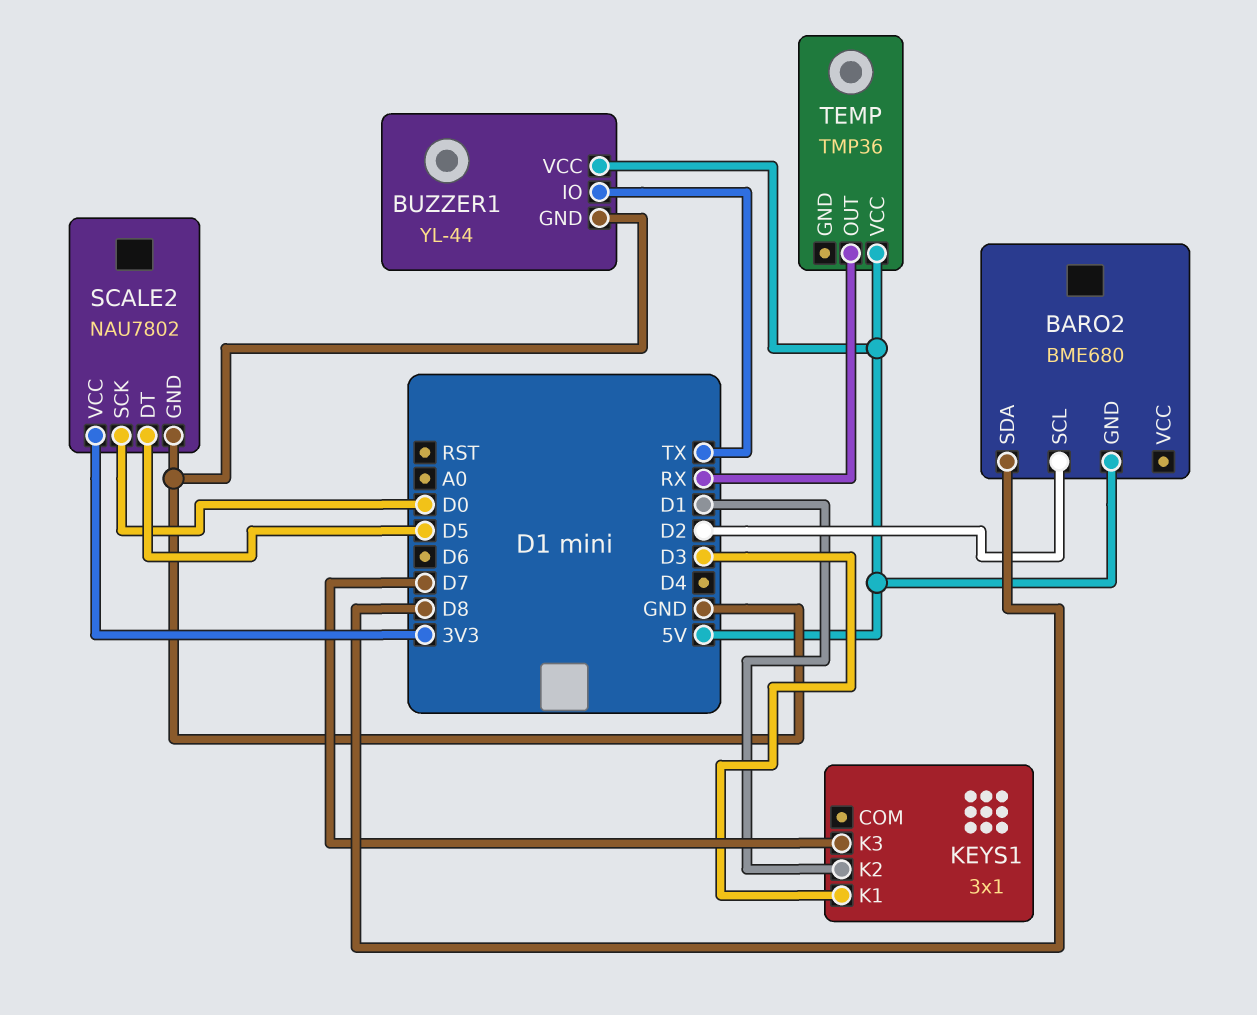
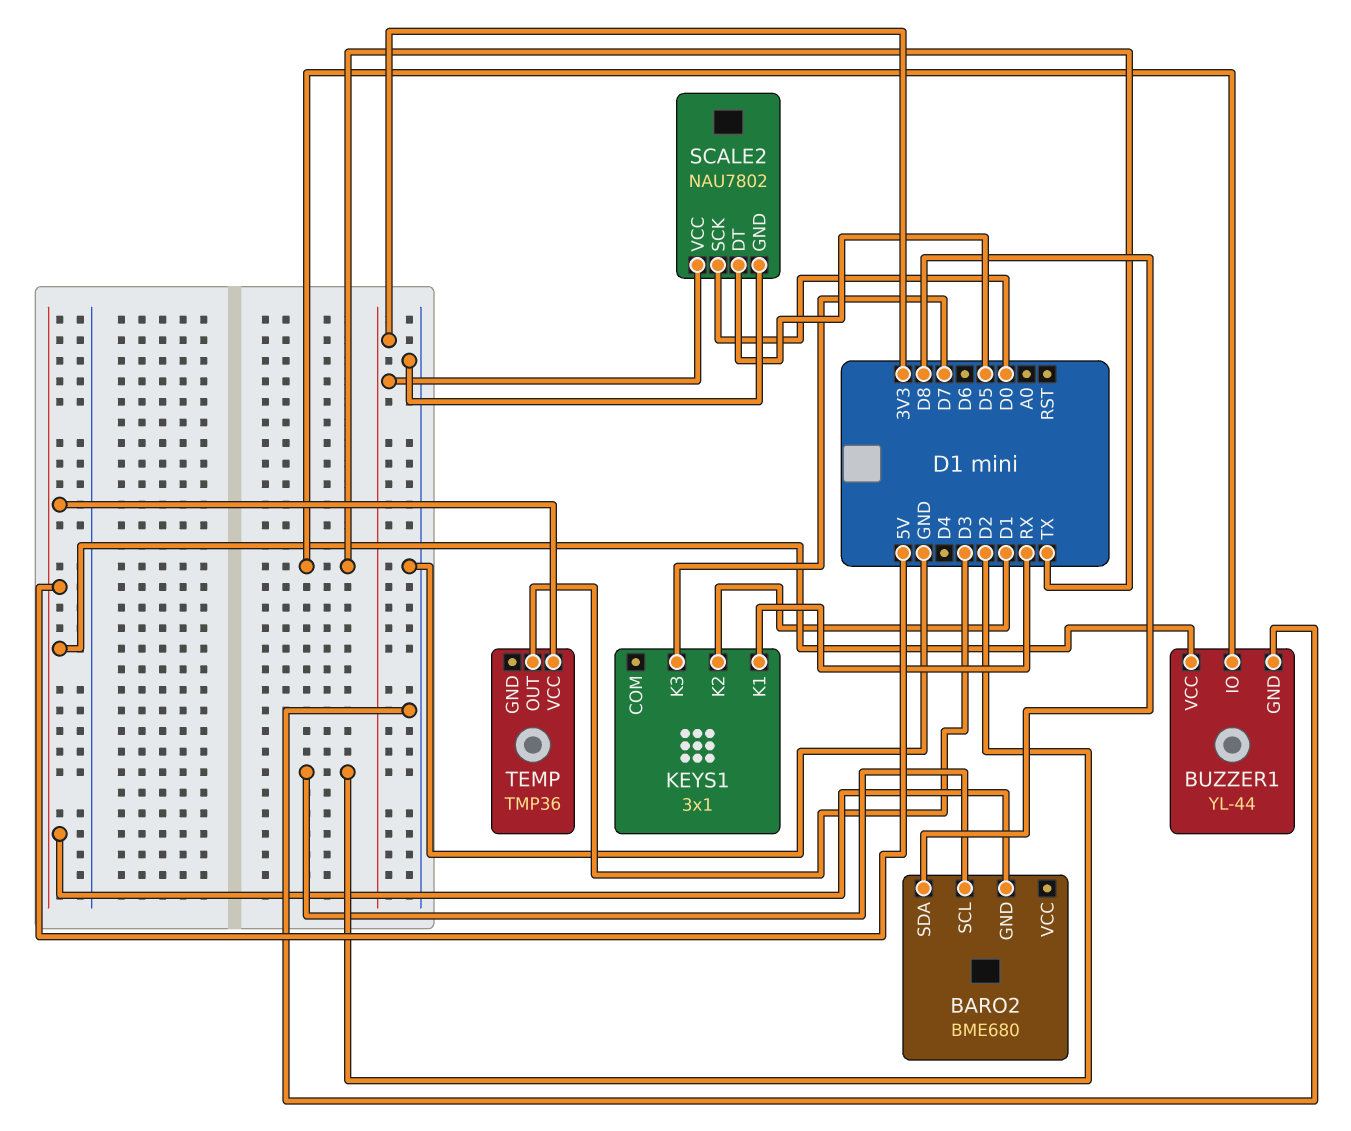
KEYS1 pin K1: D3 -> RX
TEMP pin OUT: RX -> D3

